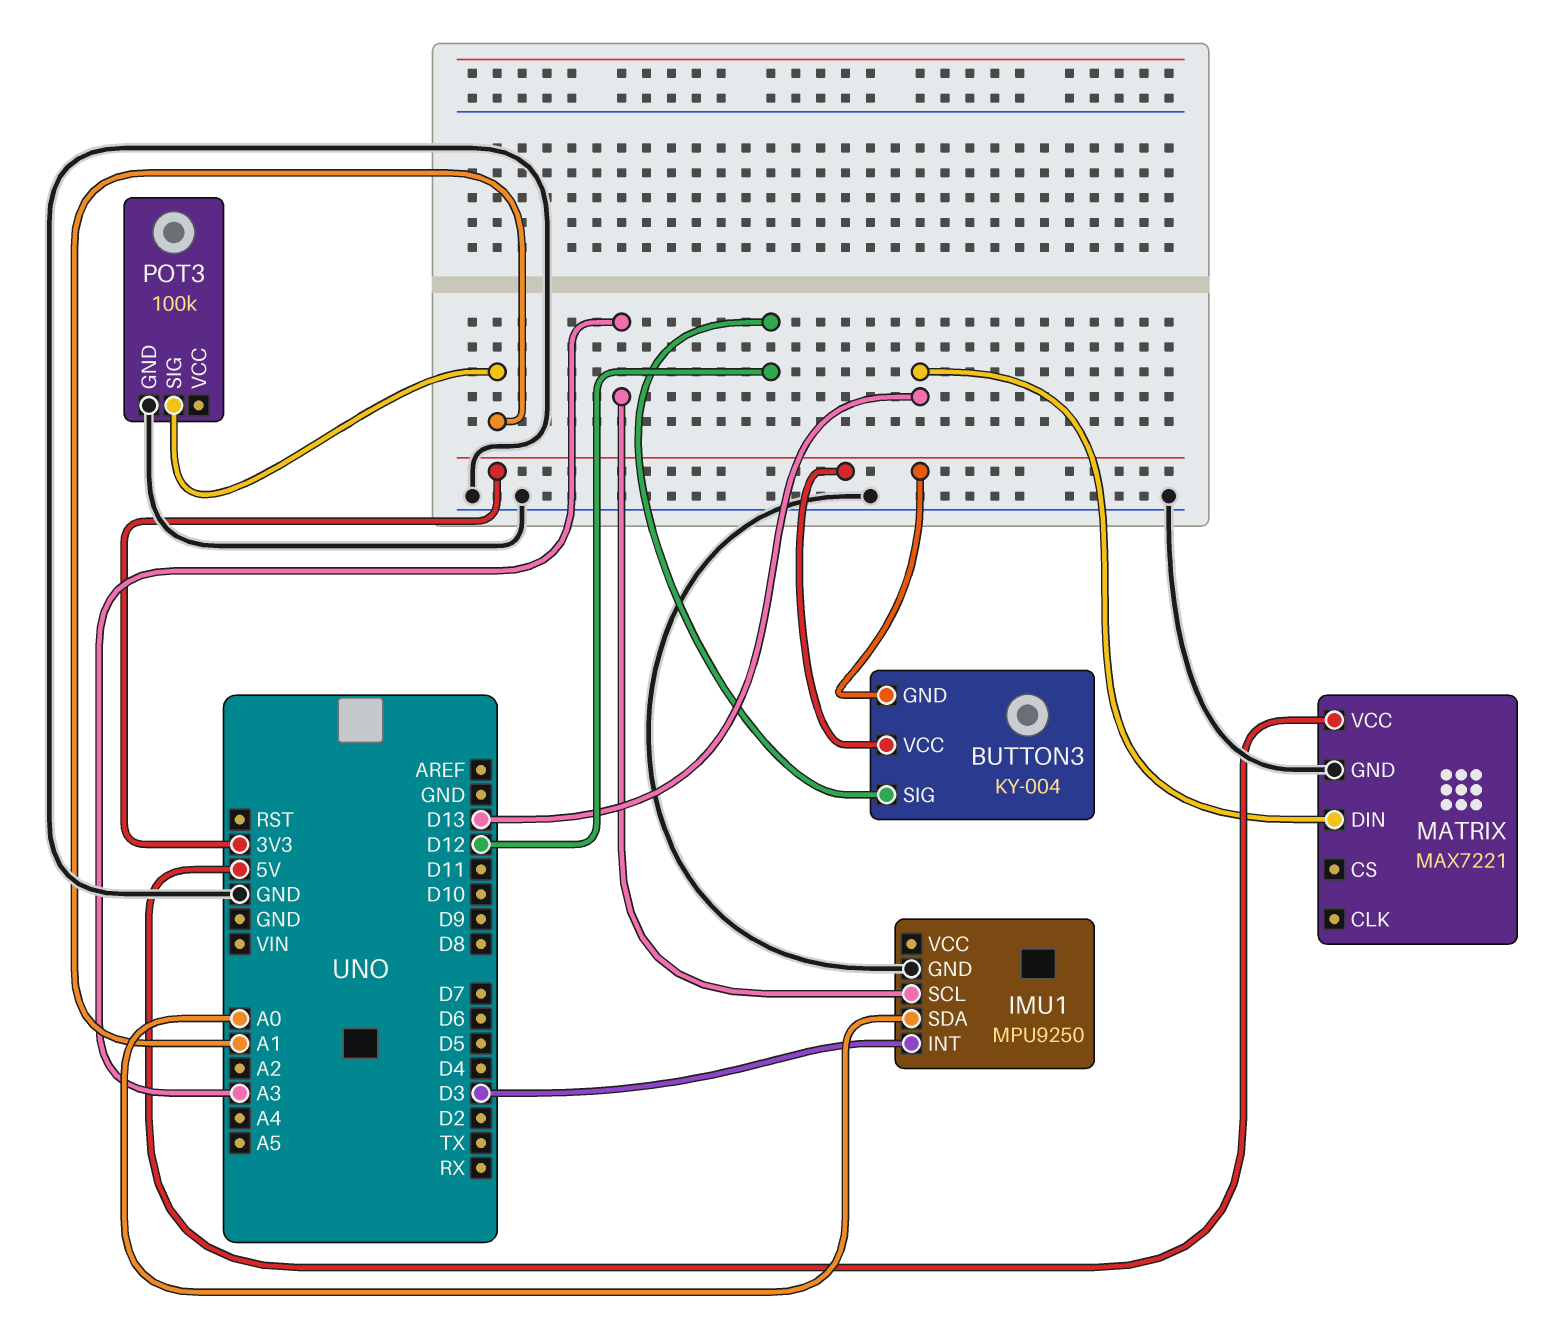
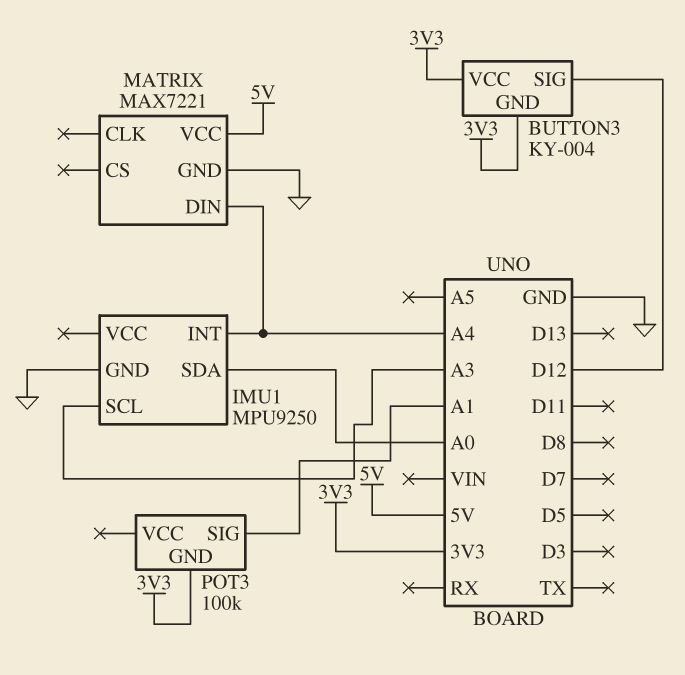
IMU1 pin INT: D3 -> A4
MATRIX pin DIN: D13 -> A4
POT3 pin GND: GND -> 3V3

